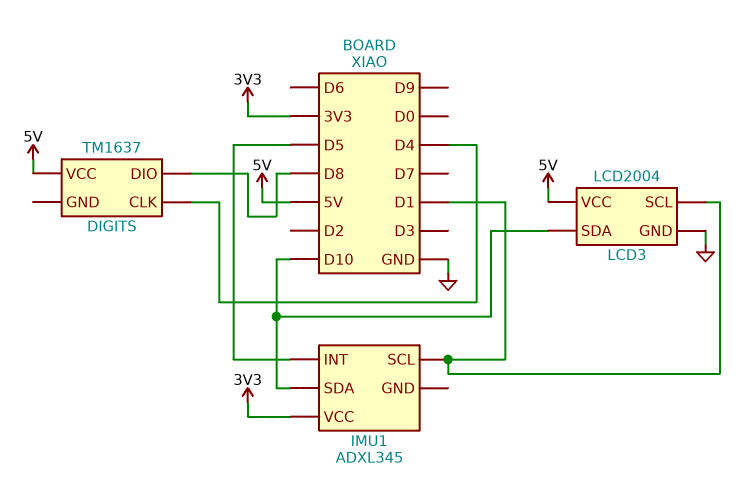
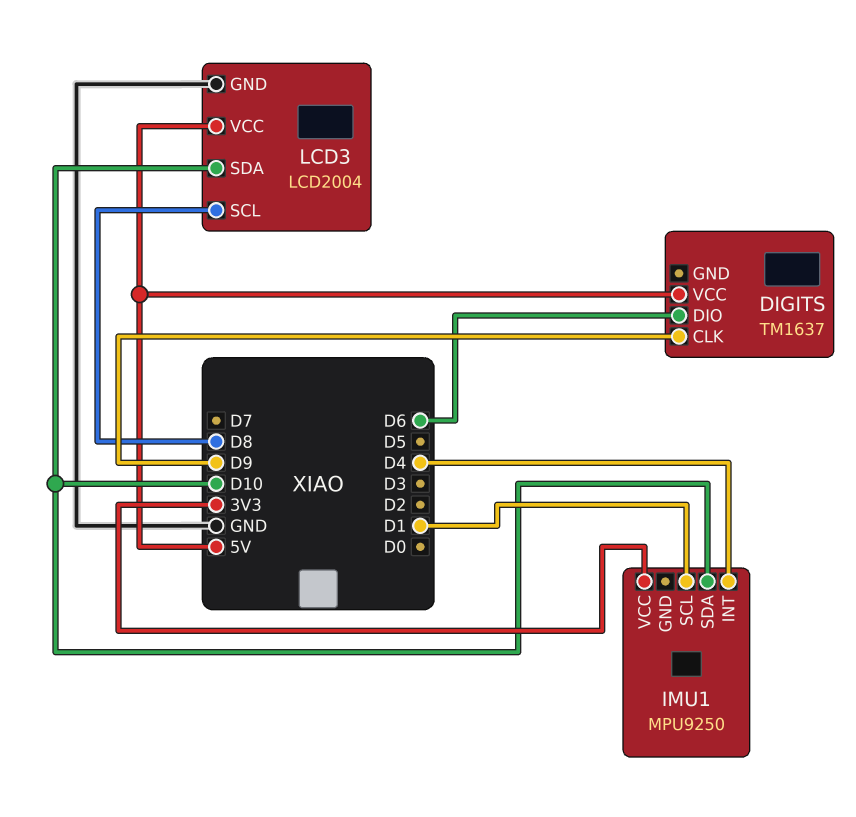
DIGITS pin CLK: D4 -> D9
DIGITS pin DIO: D8 -> D6
IMU1: ADXL345 -> MPU9250
IMU1 pin INT: D5 -> D4
LCD3 pin SCL: D1 -> D8

